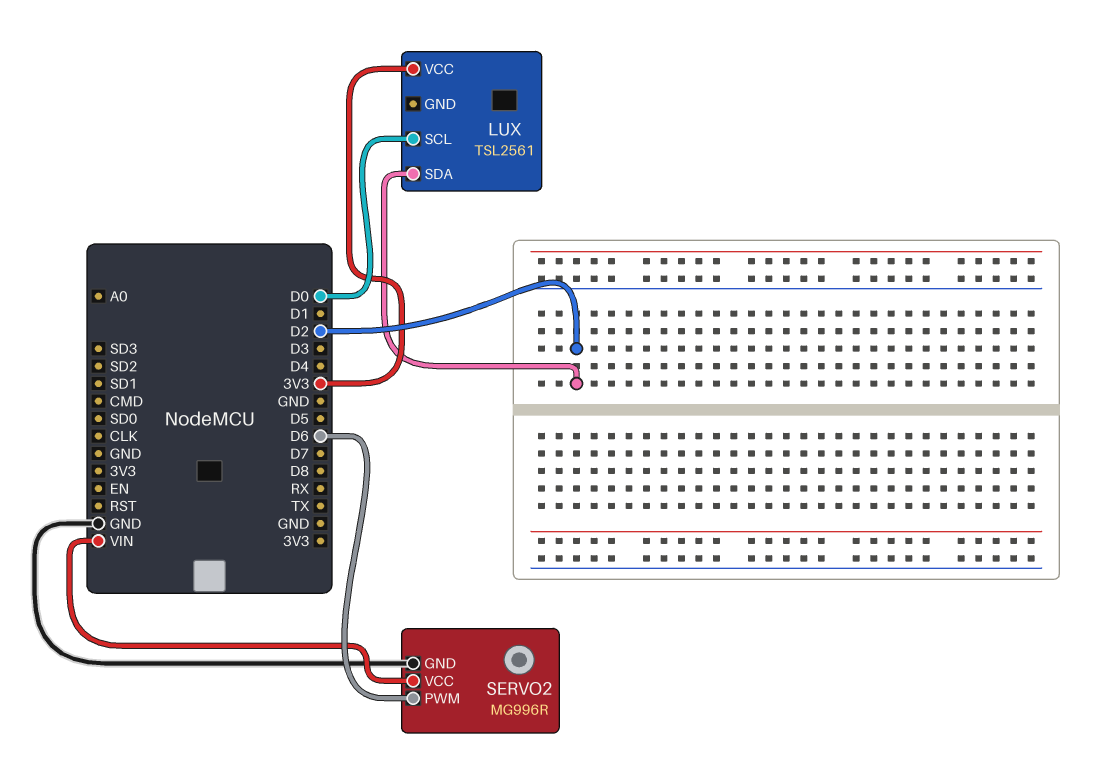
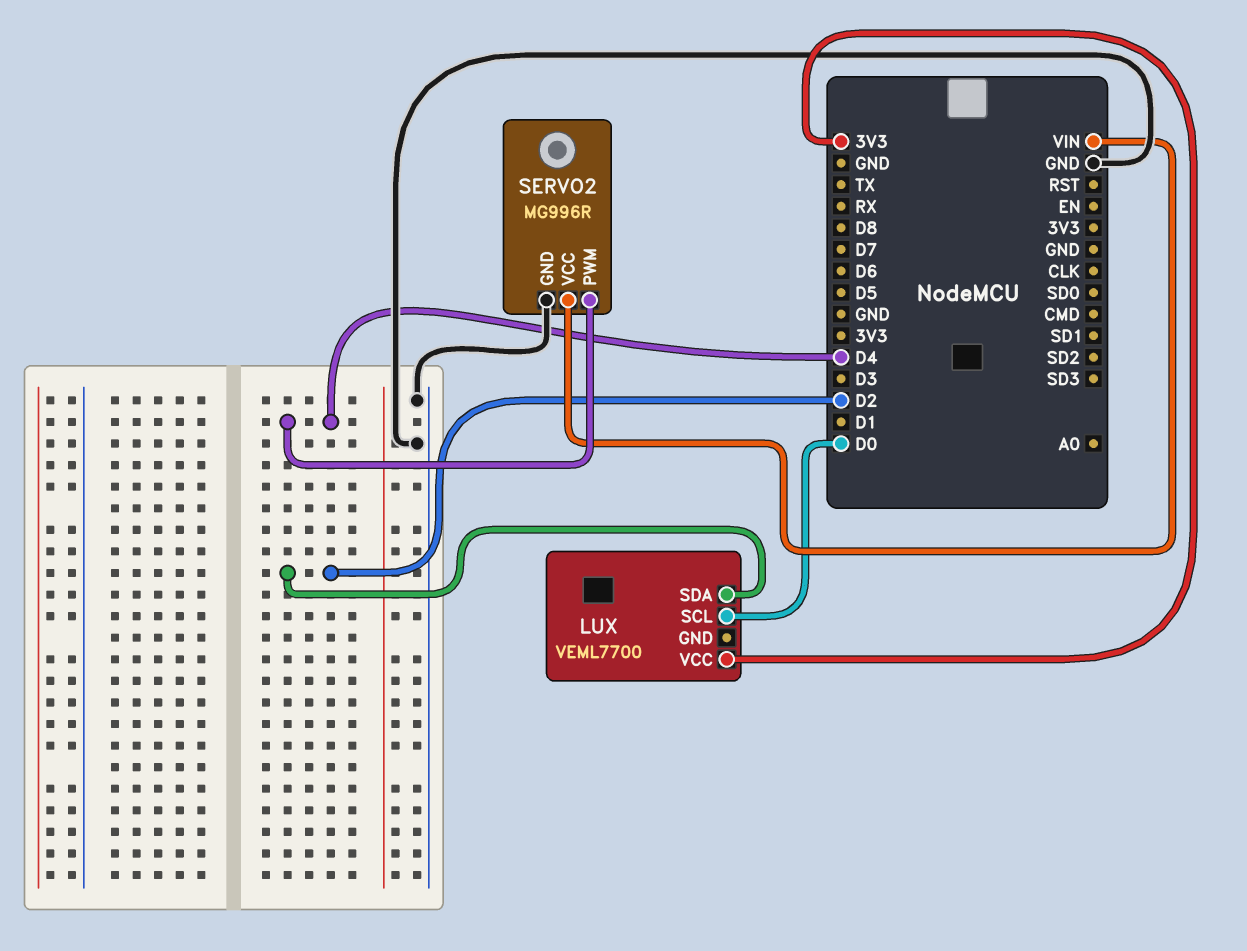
LUX: TSL2561 -> VEML7700
SERVO2 pin PWM: D6 -> D4

